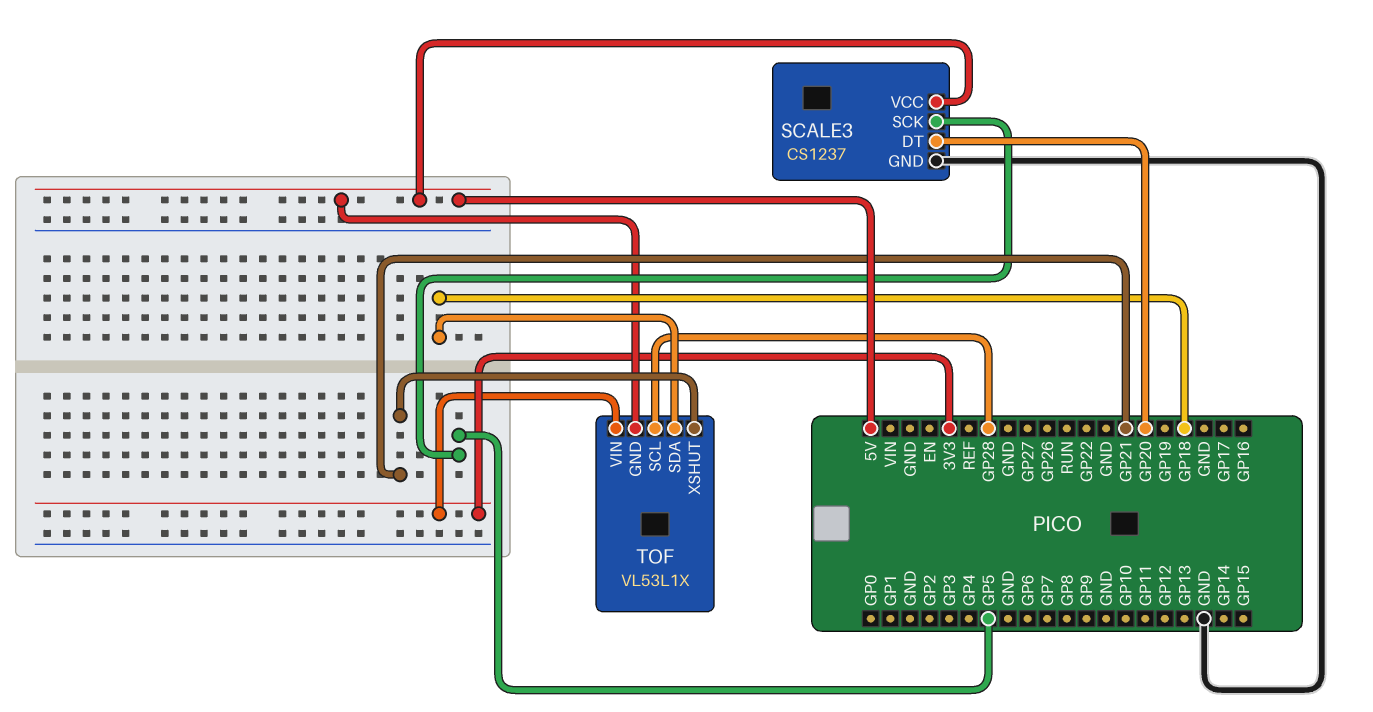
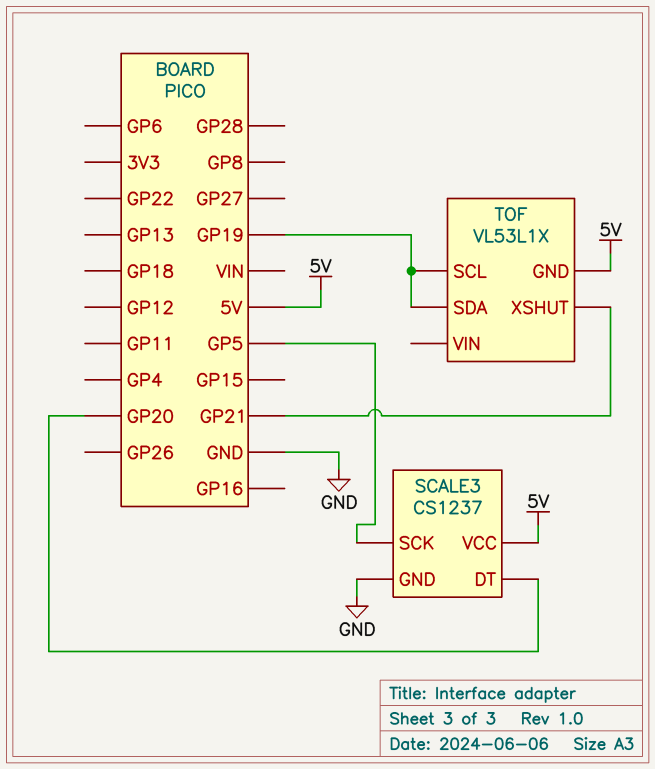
TOF pin SCL: GP28 -> GP19
TOF pin SDA: GP18 -> GP19
TOF pin VIN: 3V3 -> none

